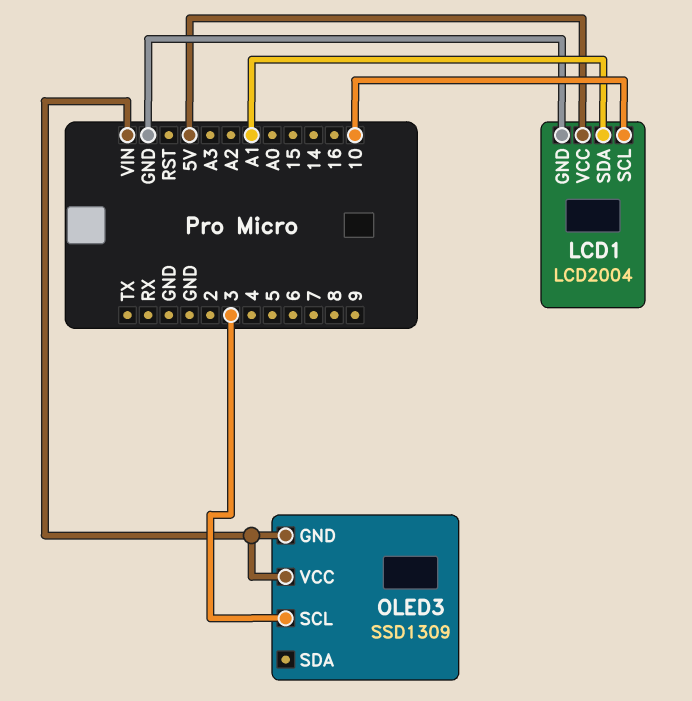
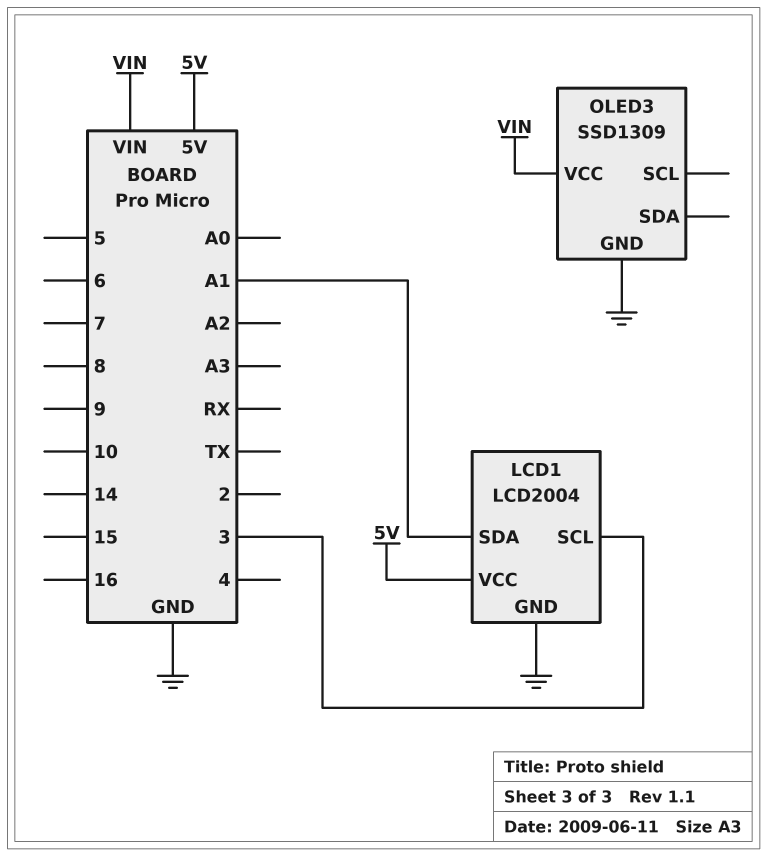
LCD1 pin SCL: 10 -> 3
OLED3 pin GND: VIN -> GND
OLED3 pin SCL: 3 -> none

